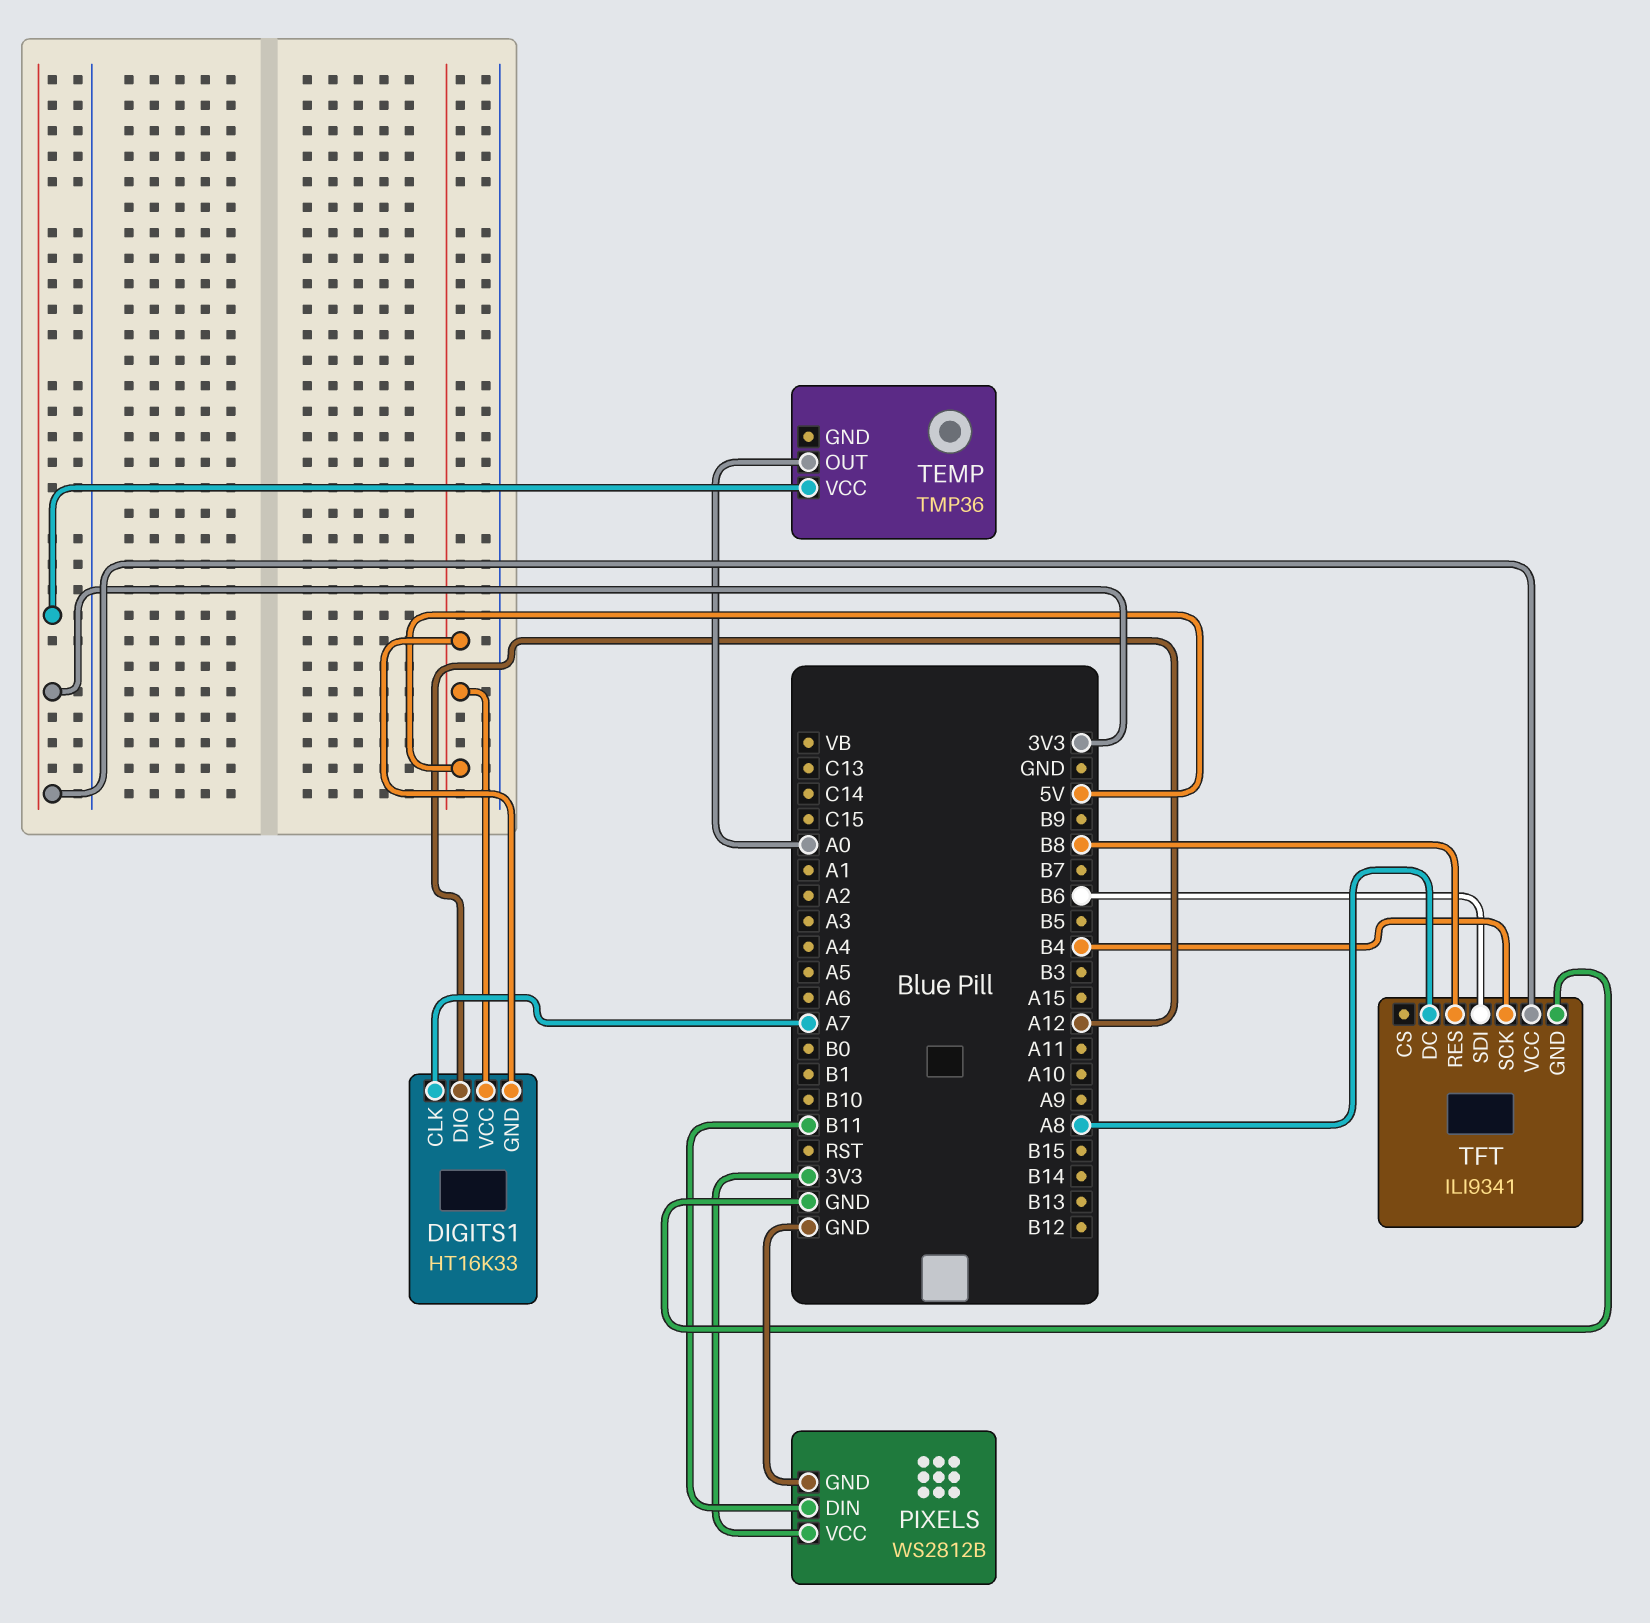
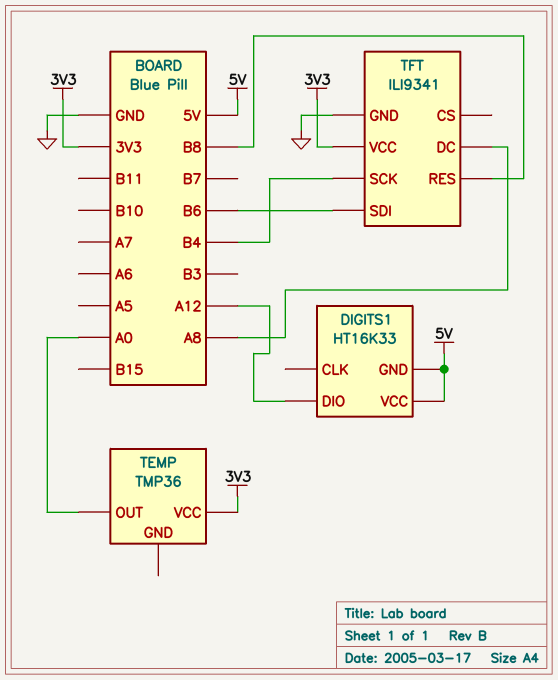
DIGITS1 pin CLK: A7 -> none
PIXELS: WS2812B -> none
PIXELS pin DIN: B11 -> none
PIXELS pin GND: GND -> none
PIXELS pin VCC: 3V3 -> none

